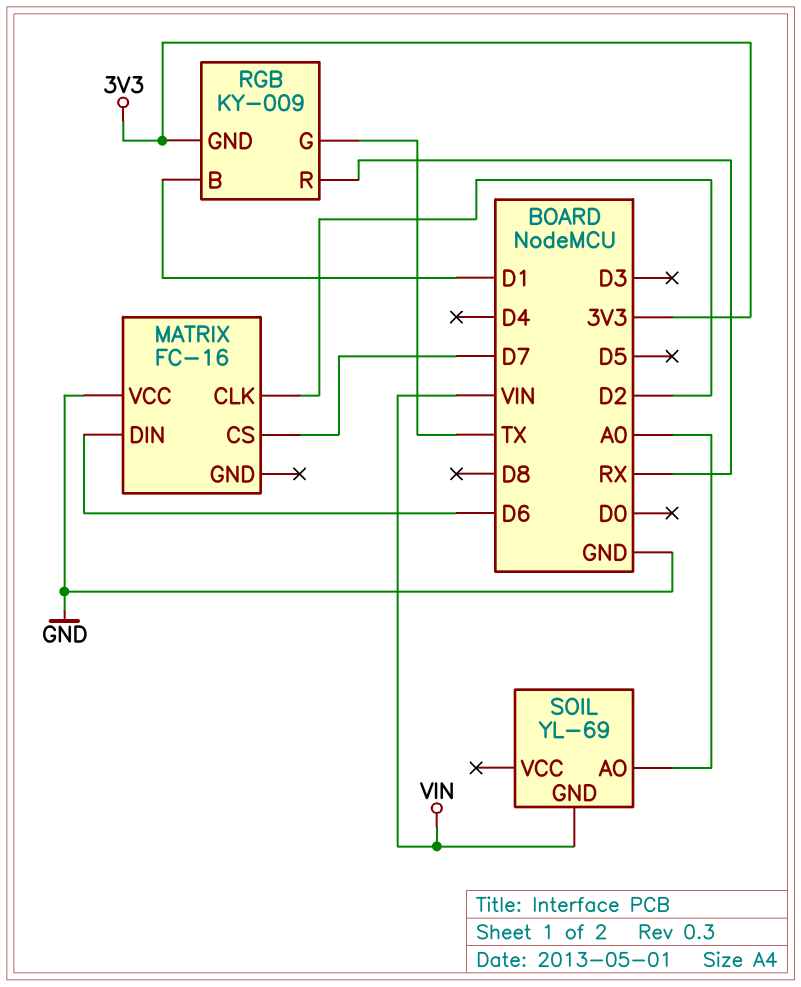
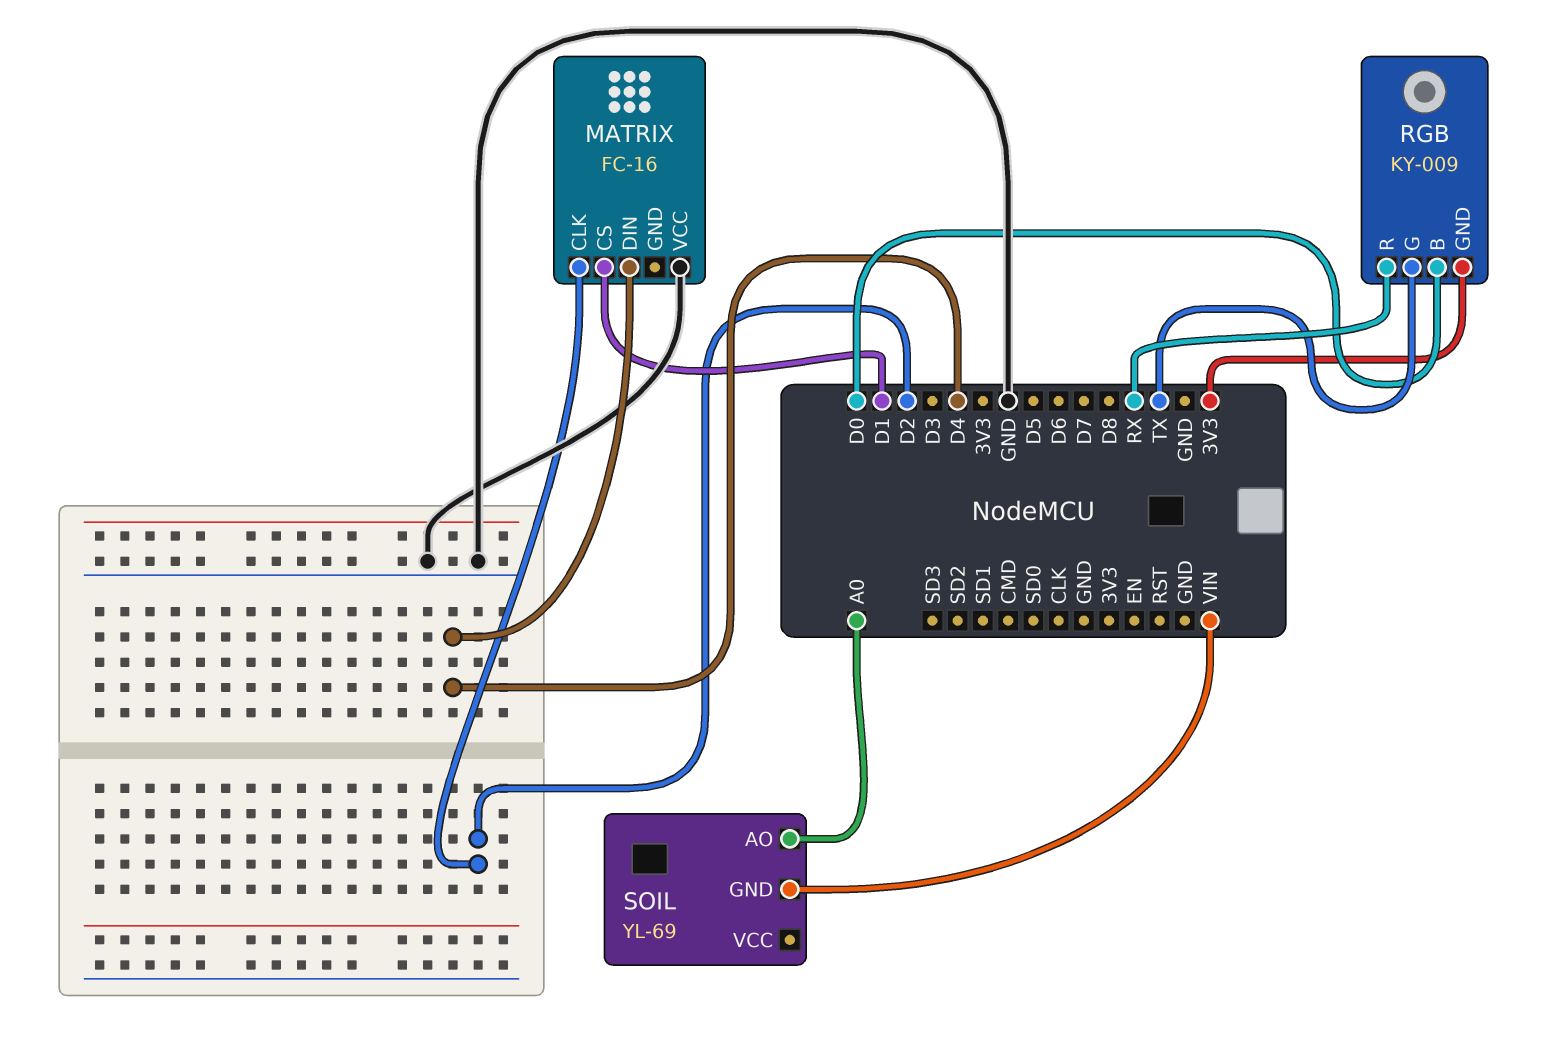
MATRIX pin CS: D7 -> D1
MATRIX pin DIN: D6 -> D4
RGB pin B: D1 -> D0

